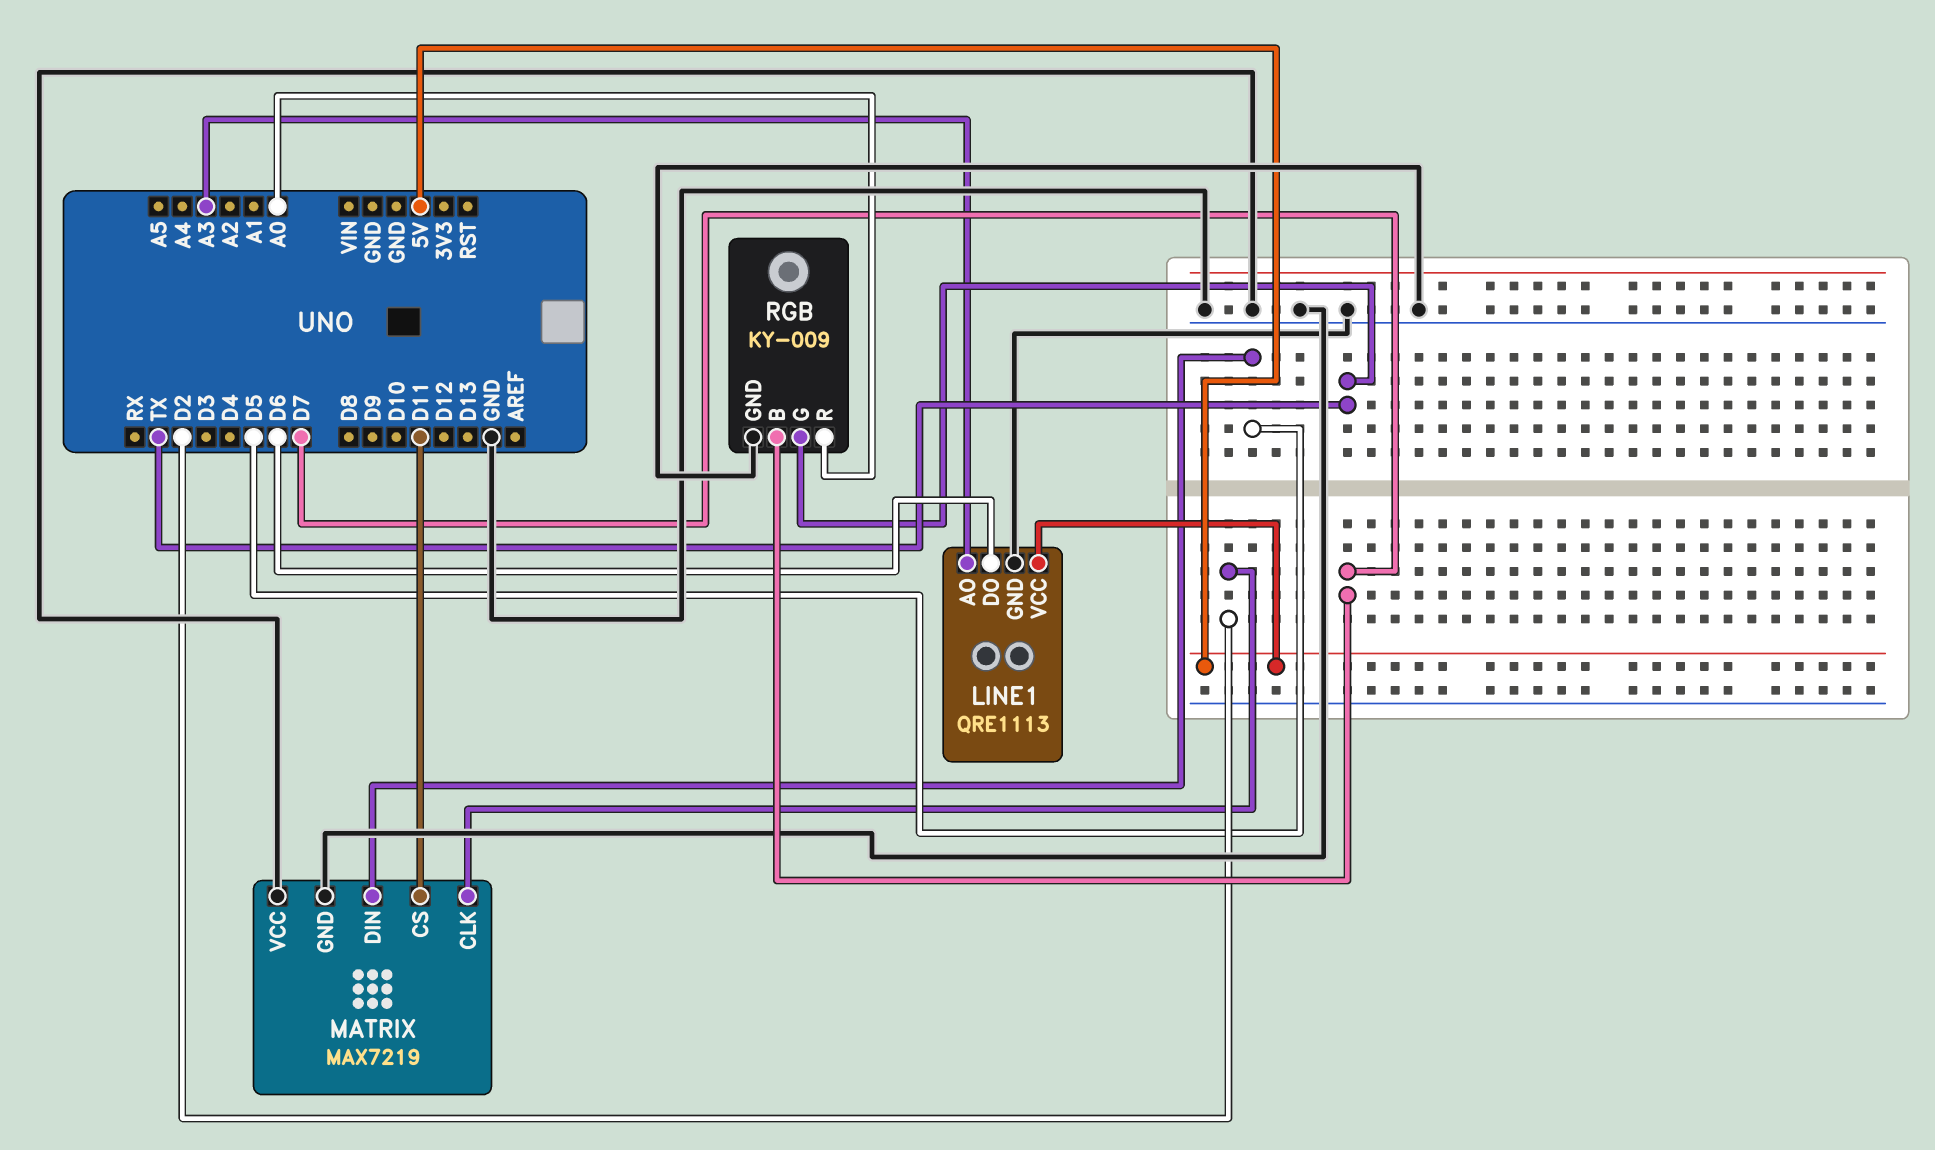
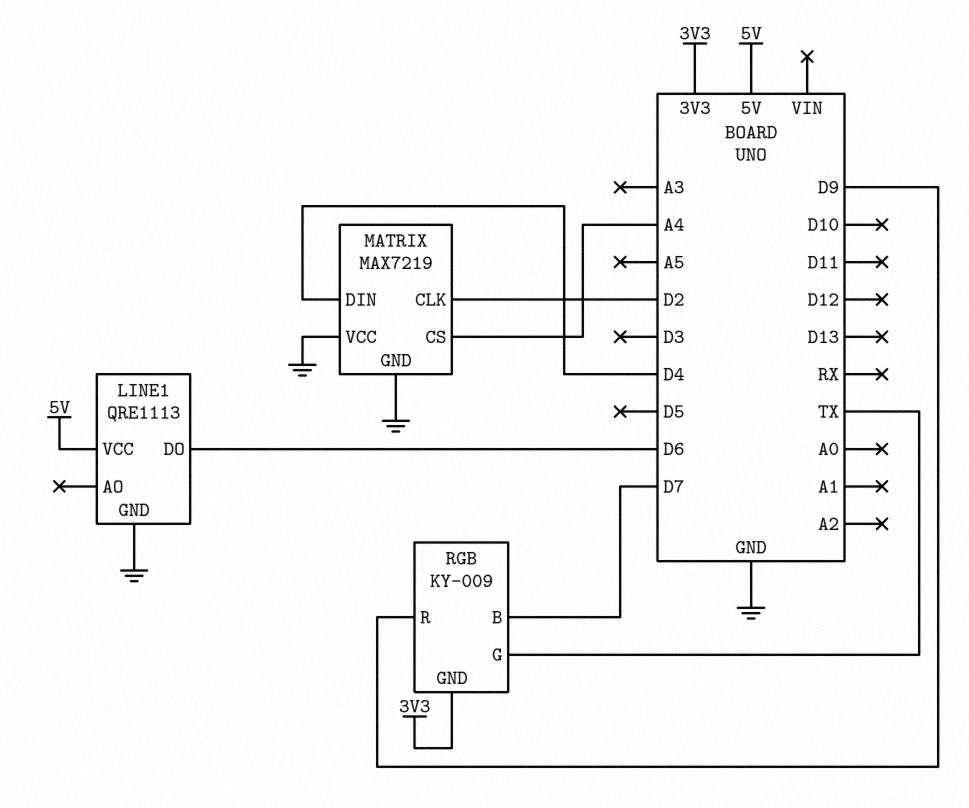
LINE1 pin AO: A3 -> none
MATRIX pin CS: D11 -> A4
MATRIX pin DIN: D5 -> D4
RGB pin GND: GND -> 3V3
RGB pin R: A0 -> D9

